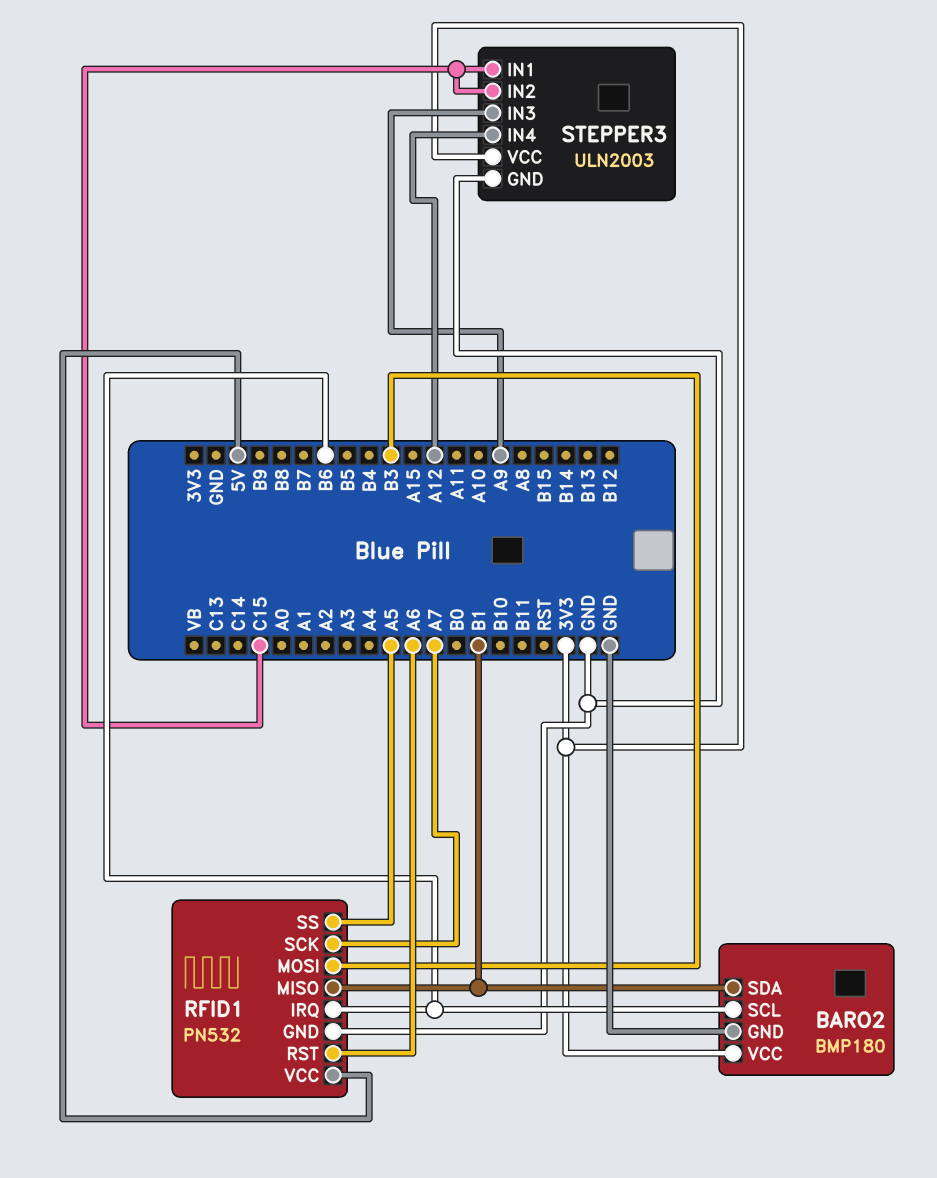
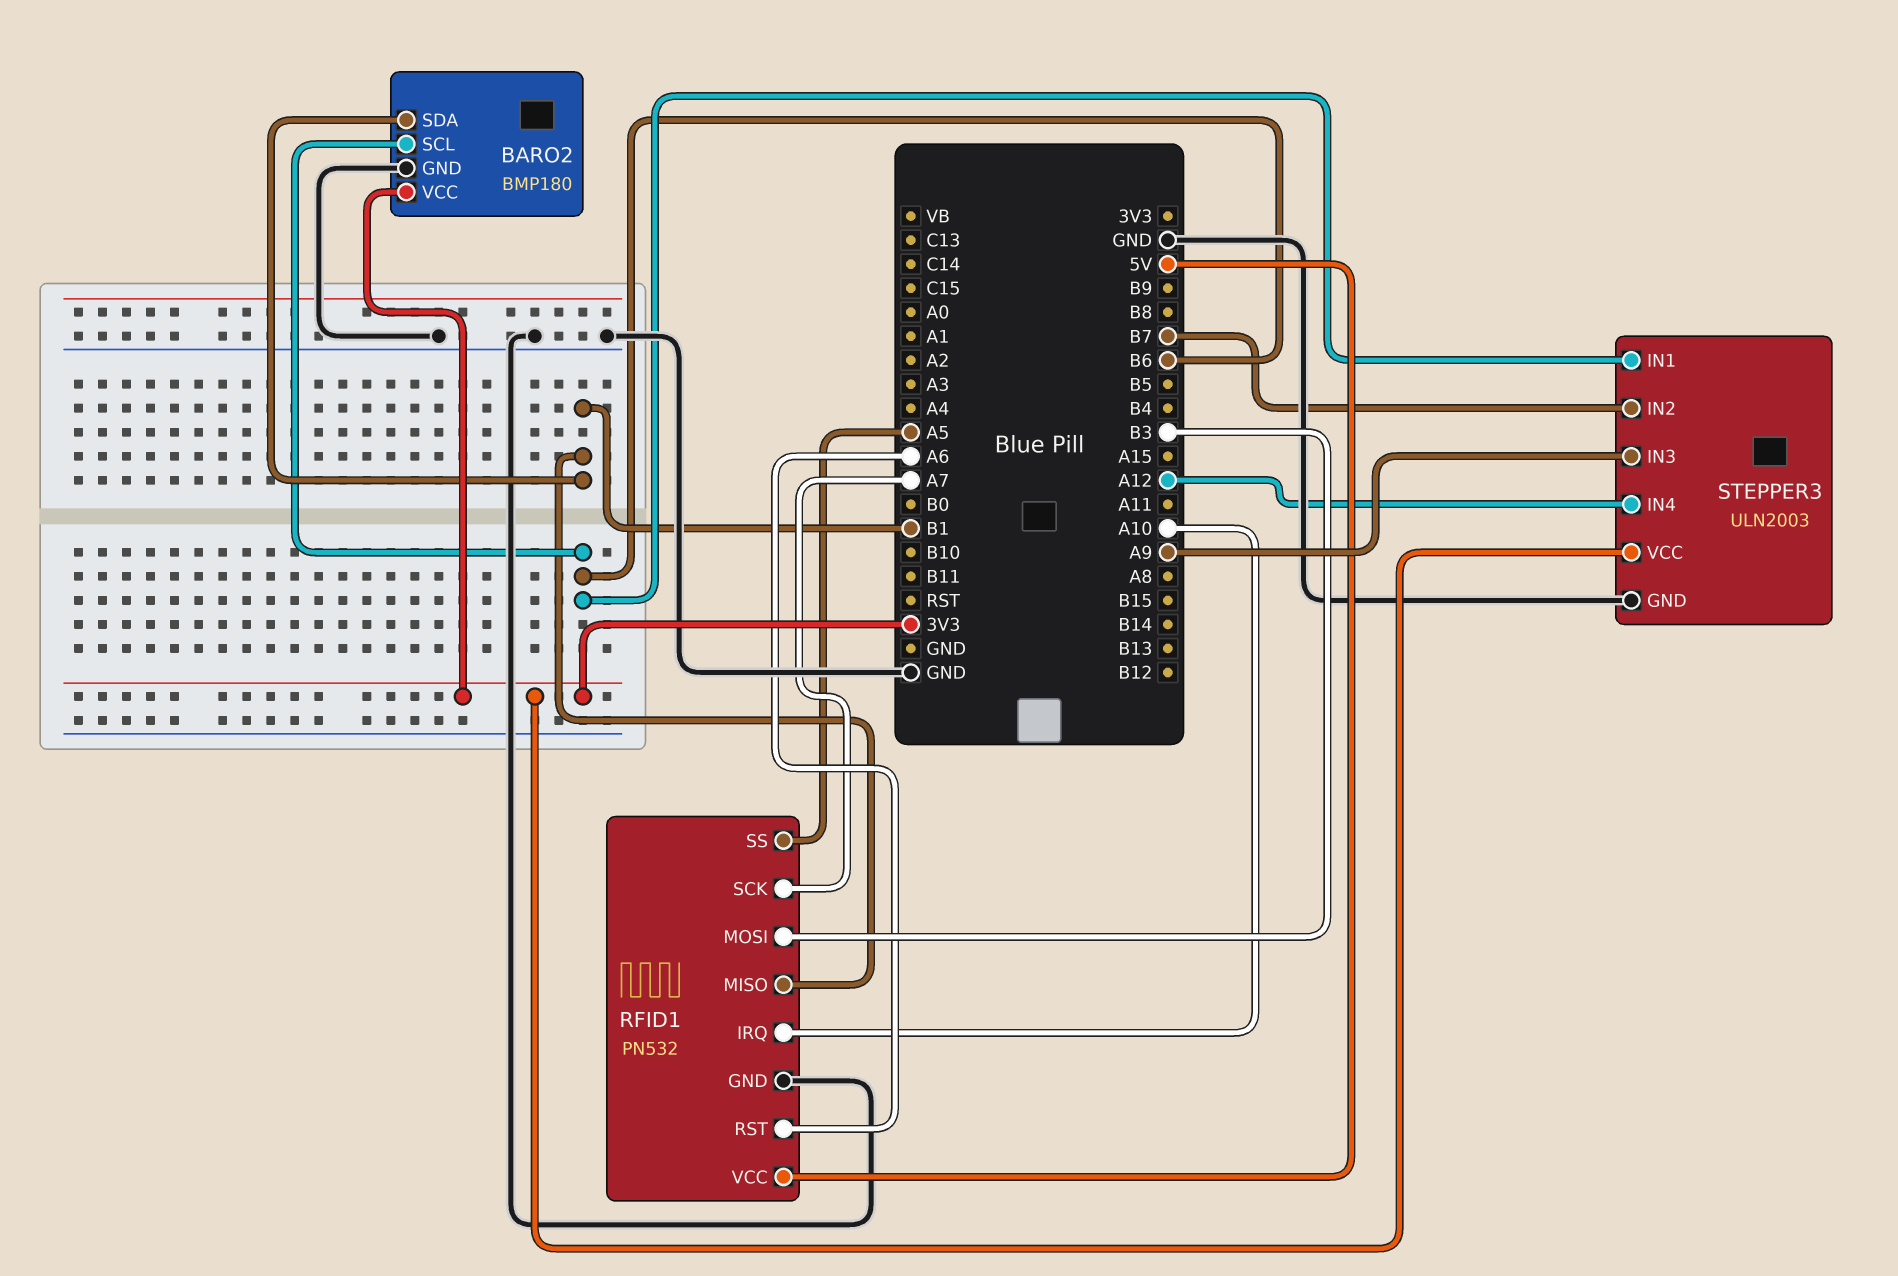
RFID1 pin IRQ: B6 -> A10
STEPPER3 pin IN1: C15 -> B6
STEPPER3 pin IN2: C15 -> B7

